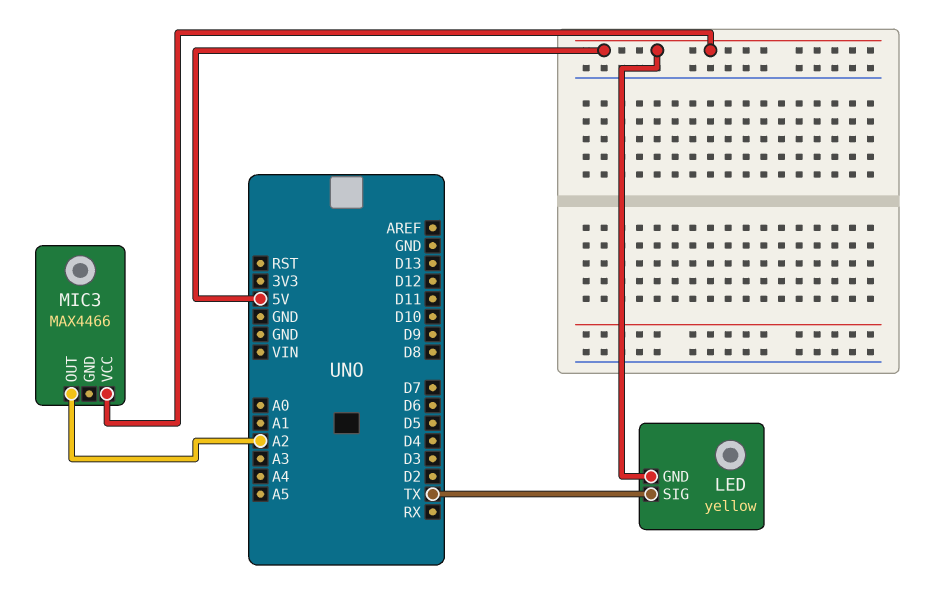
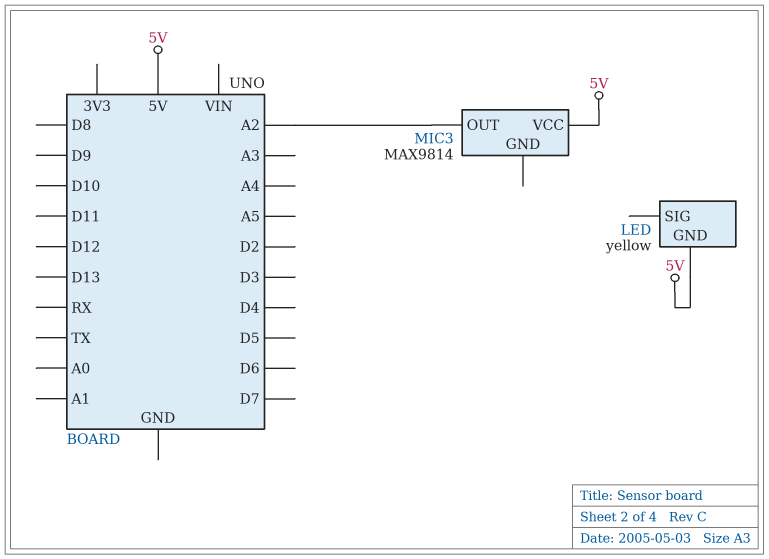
LED pin SIG: TX -> none
MIC3: MAX4466 -> MAX9814

